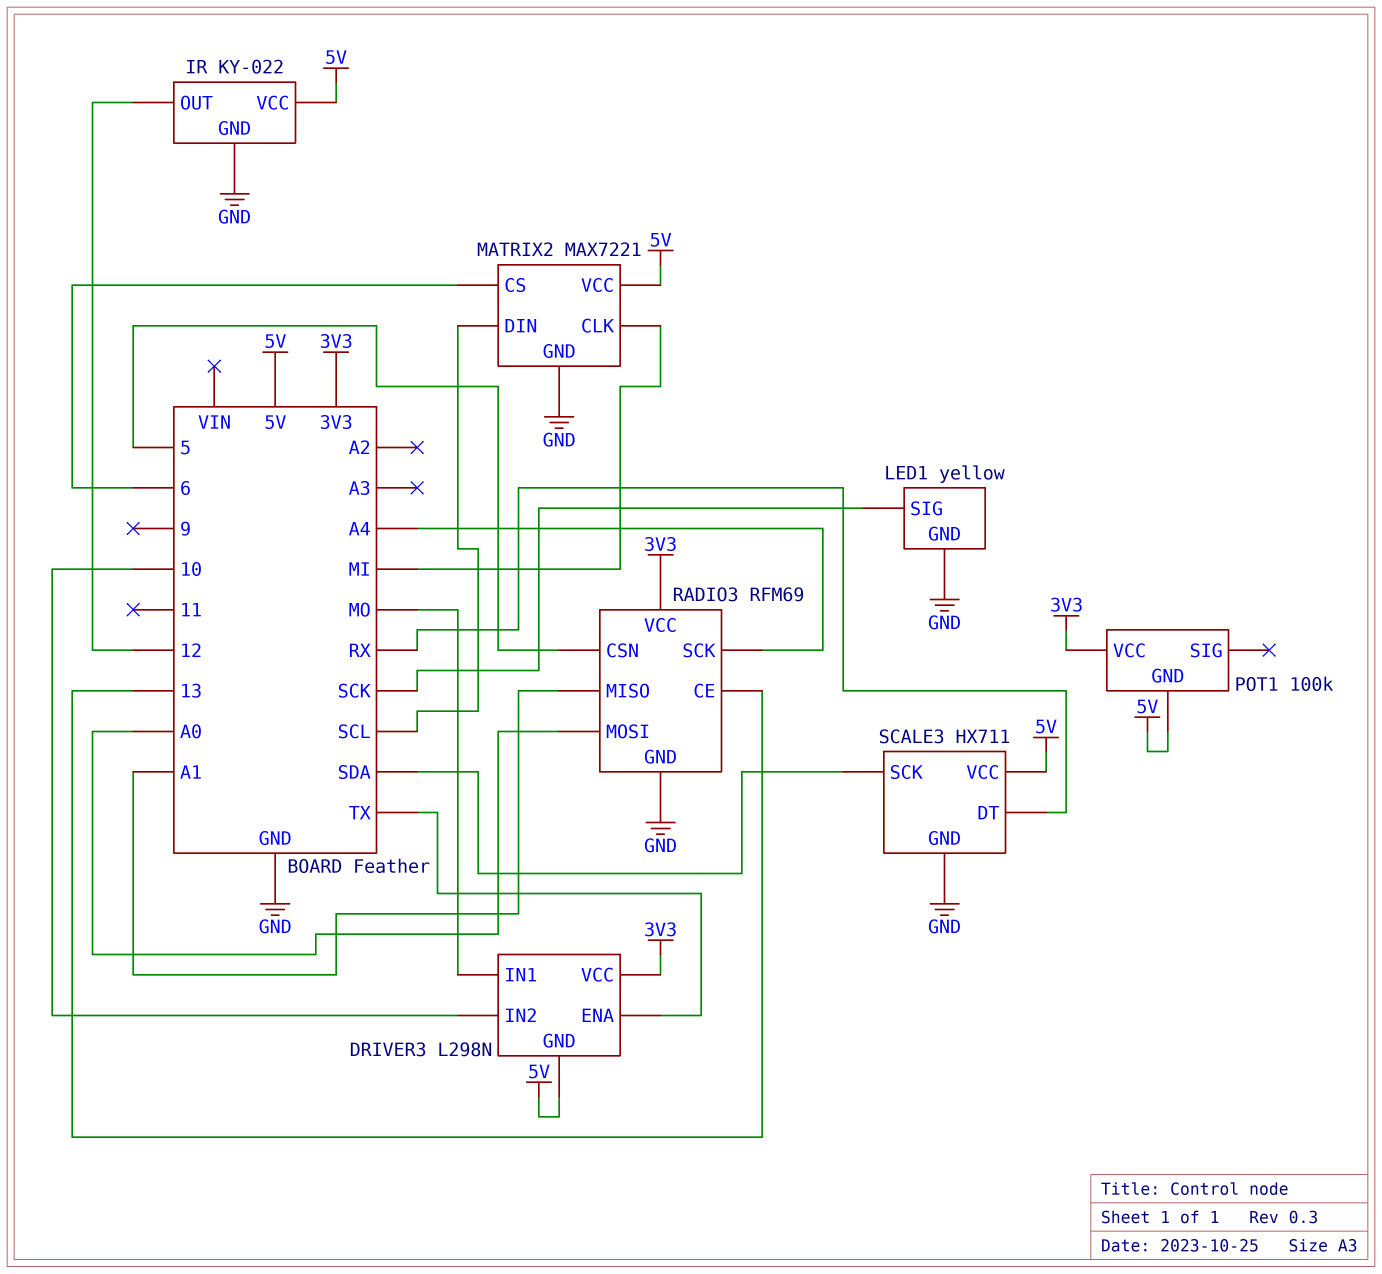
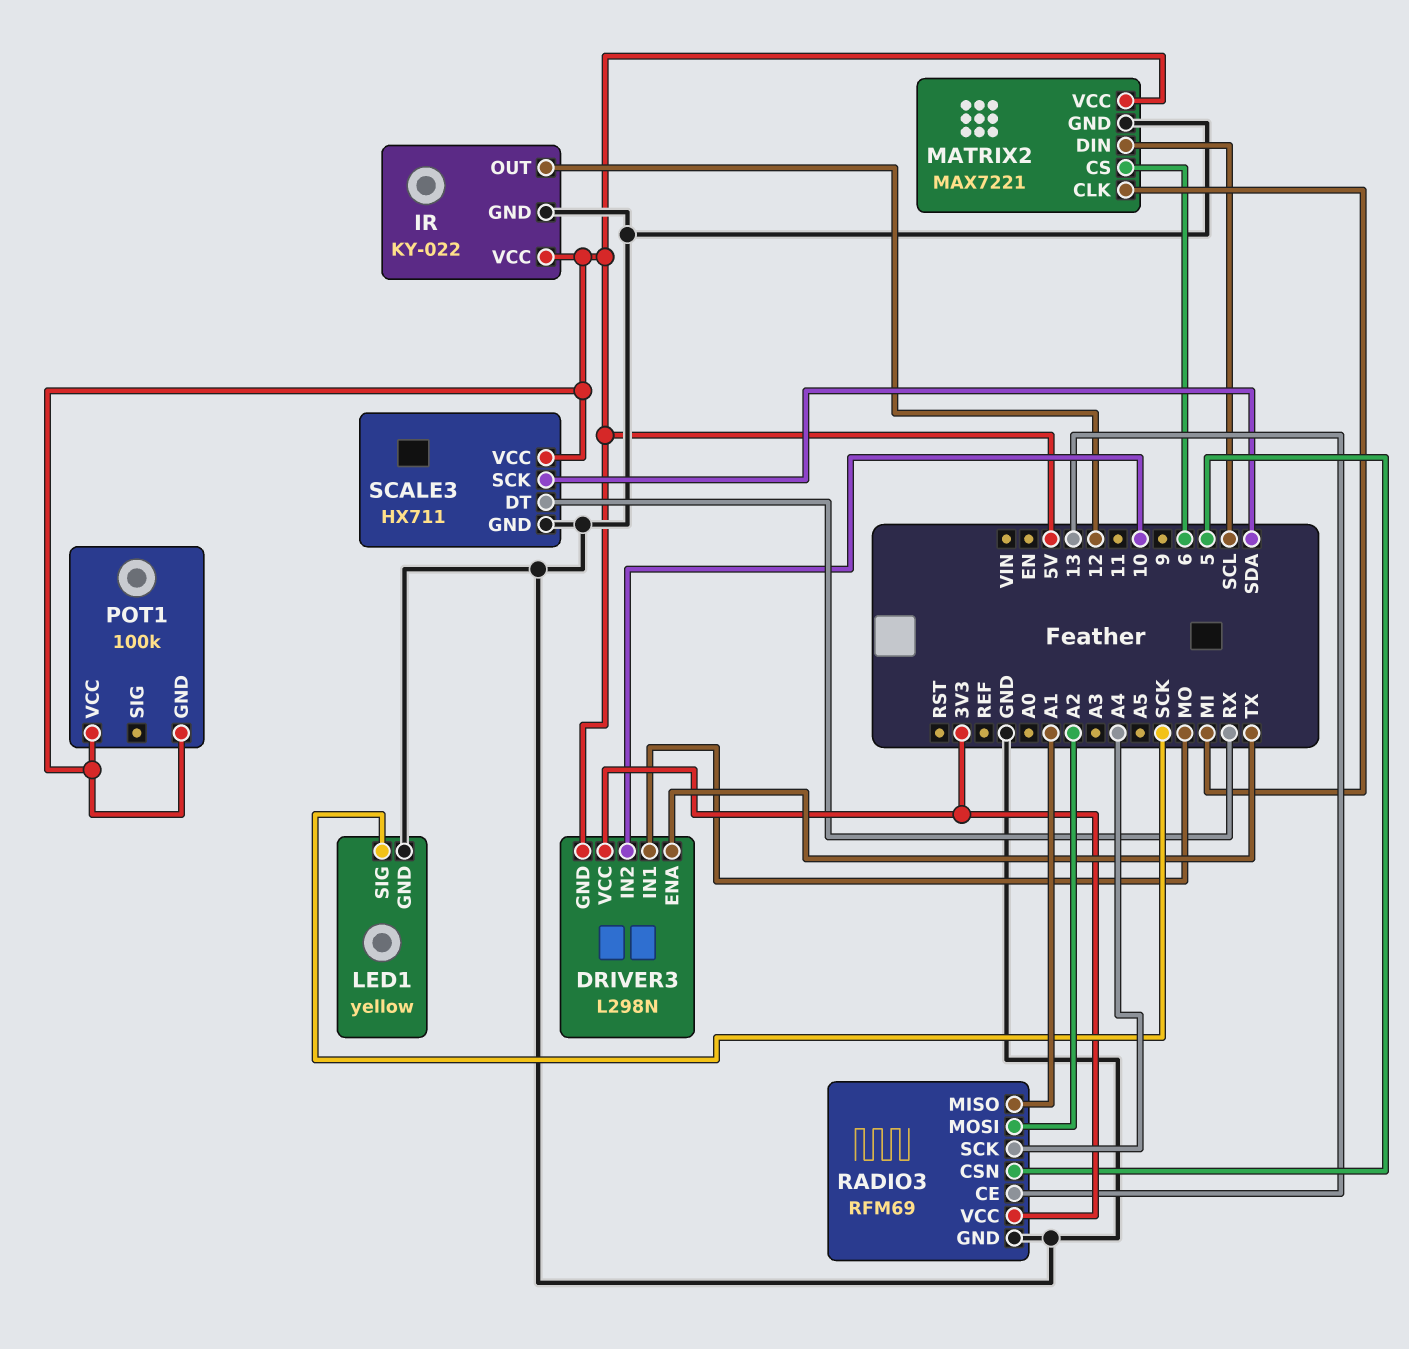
POT1 pin VCC: 3V3 -> 5V
RADIO3 pin MOSI: A0 -> A2

